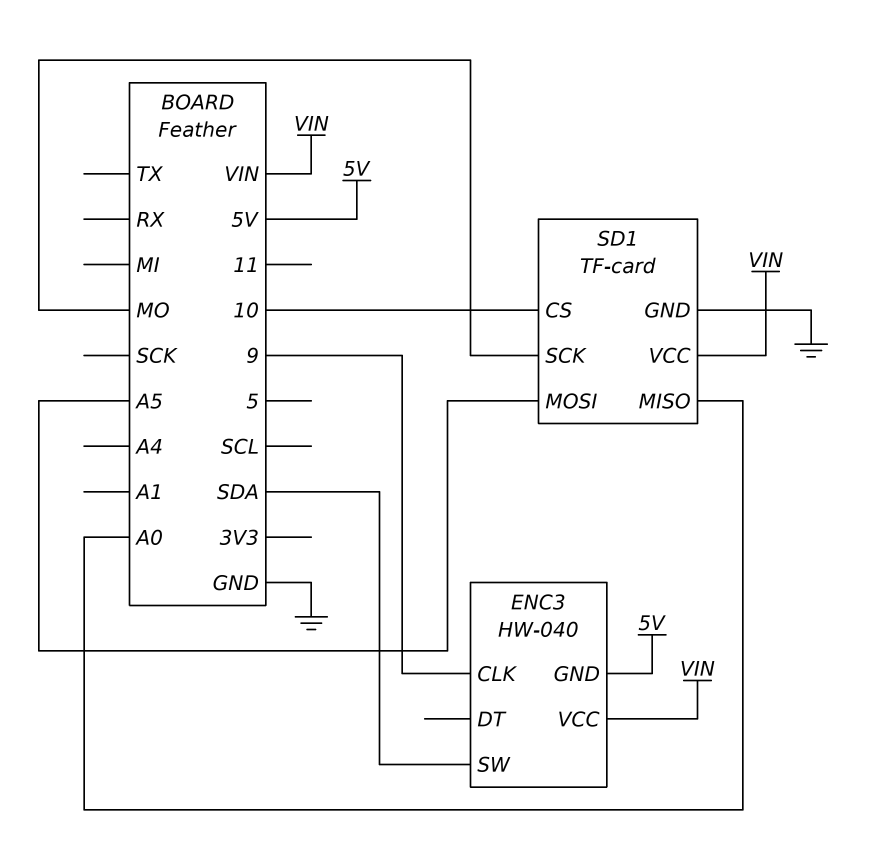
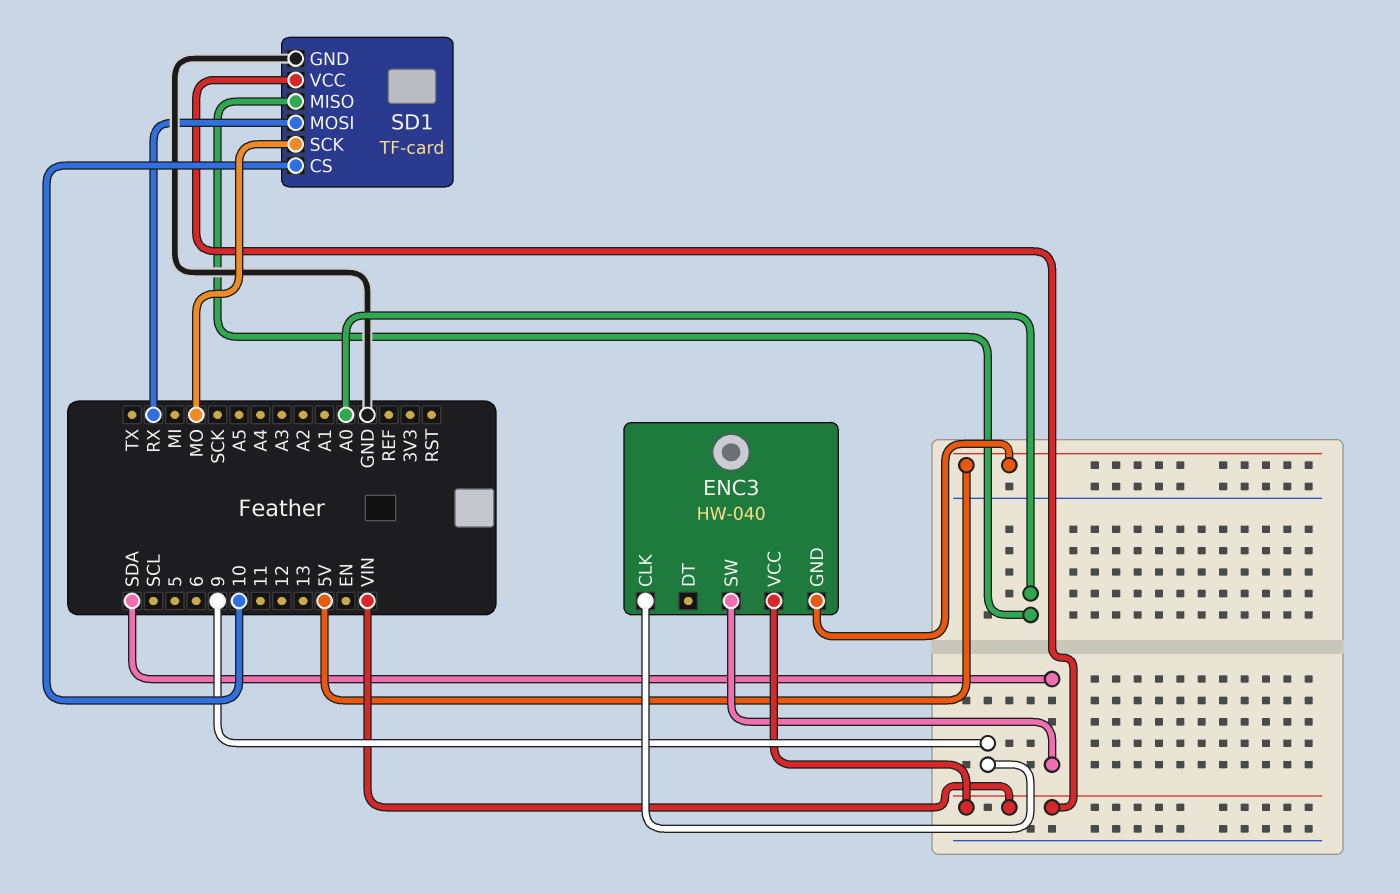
SD1 pin MOSI: A5 -> RX

